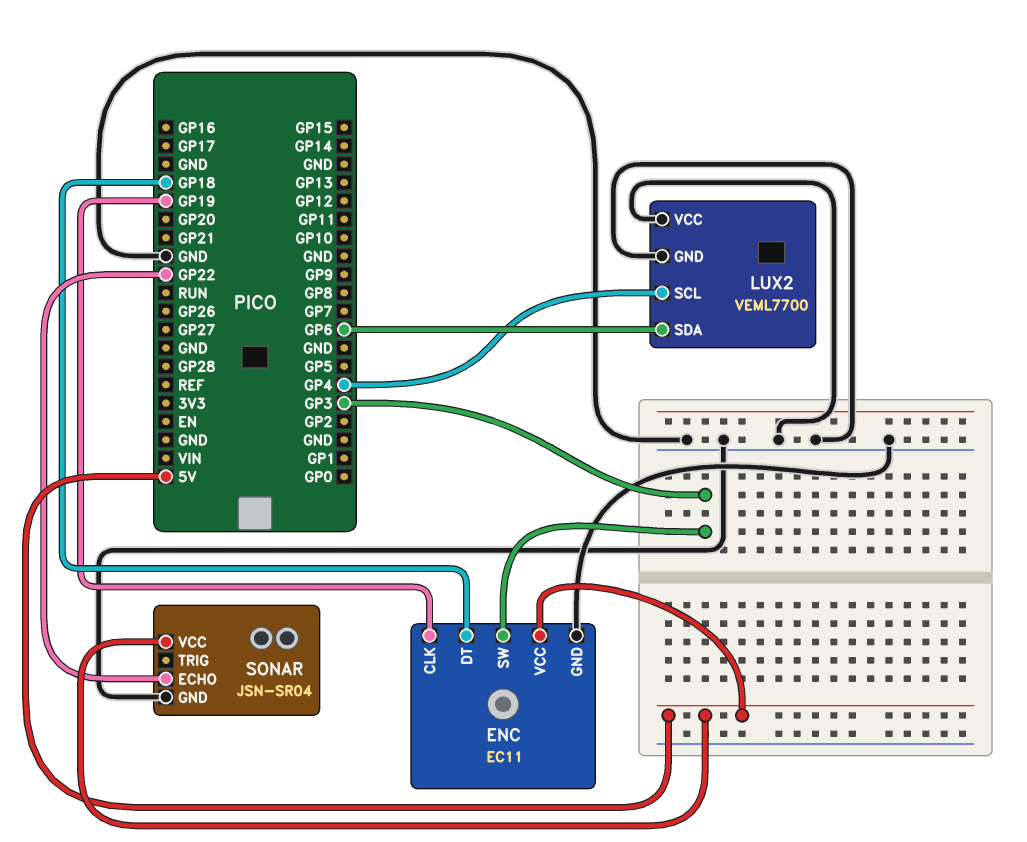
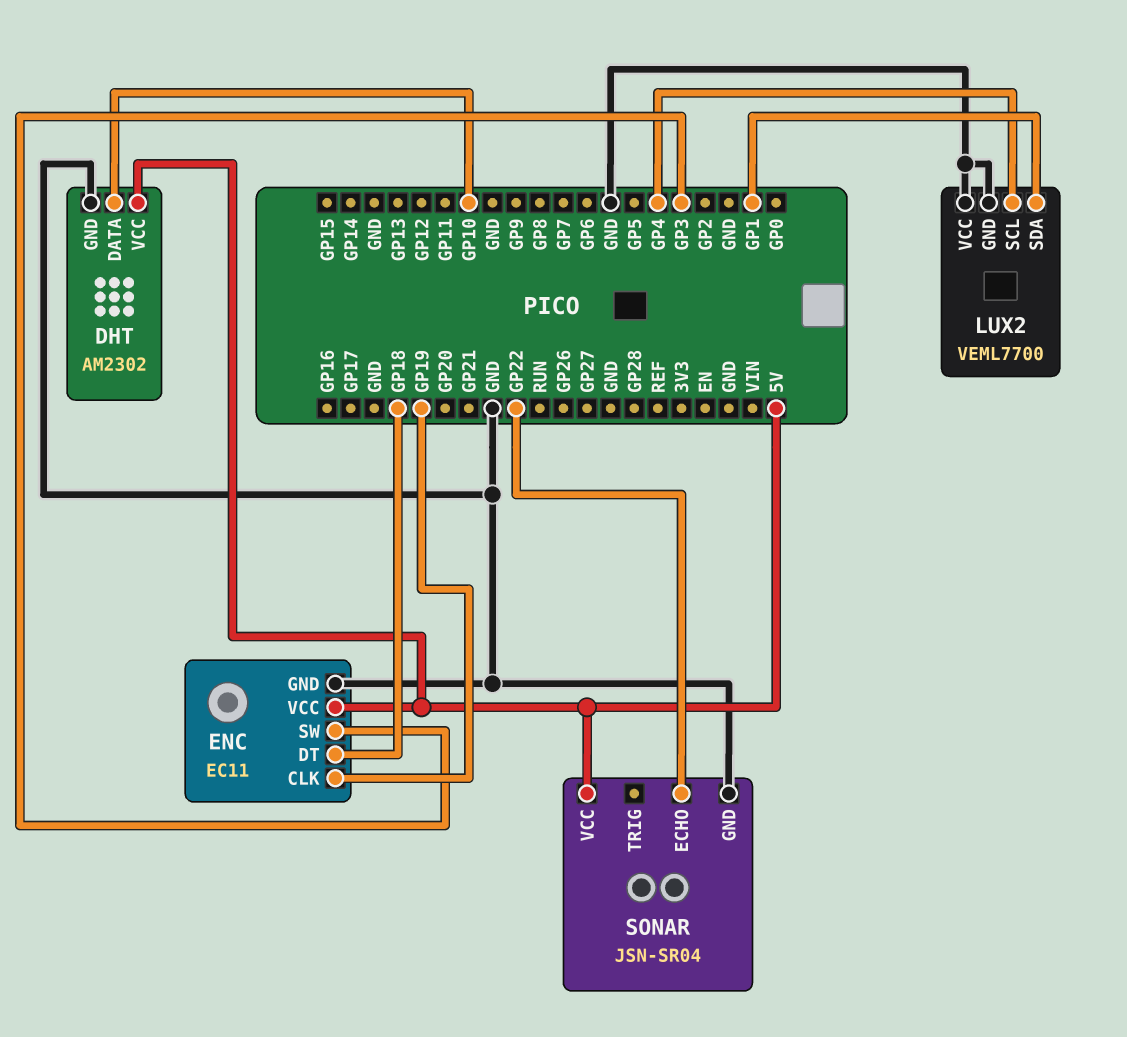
DHT: none -> AM2302
DHT pin DATA: none -> GP10
DHT pin GND: none -> GND
DHT pin VCC: none -> 5V
LUX2 pin SDA: GP6 -> GP1

